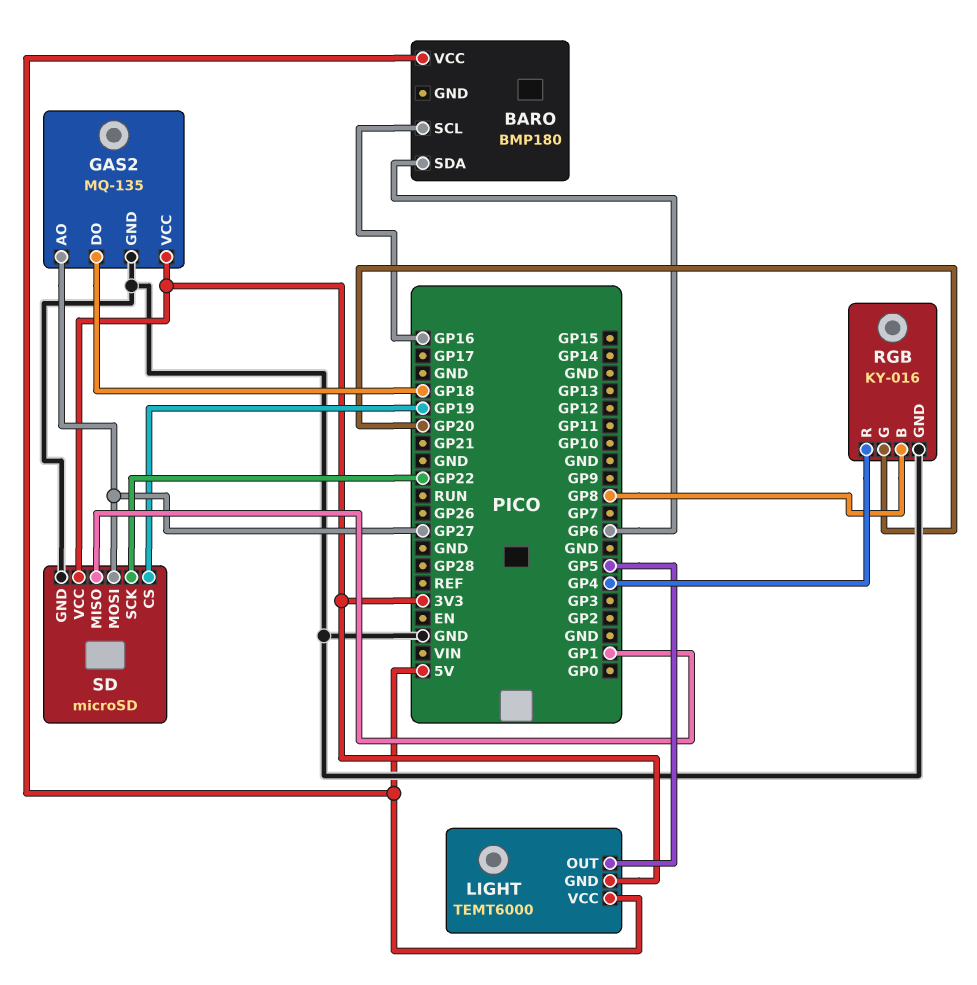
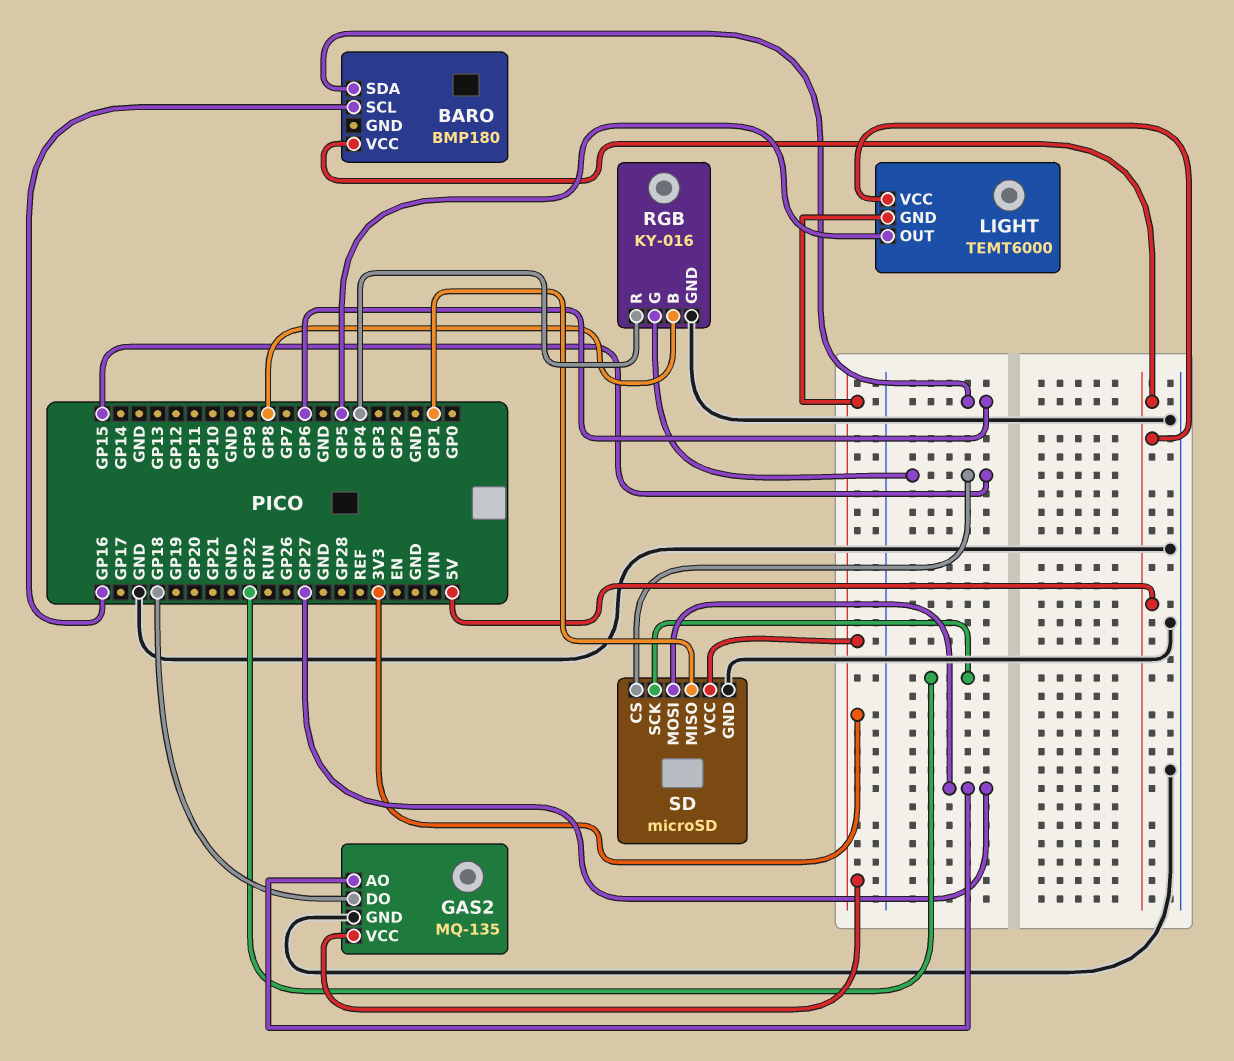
RGB pin G: GP20 -> GP15
SD pin CS: GP19 -> GP15

